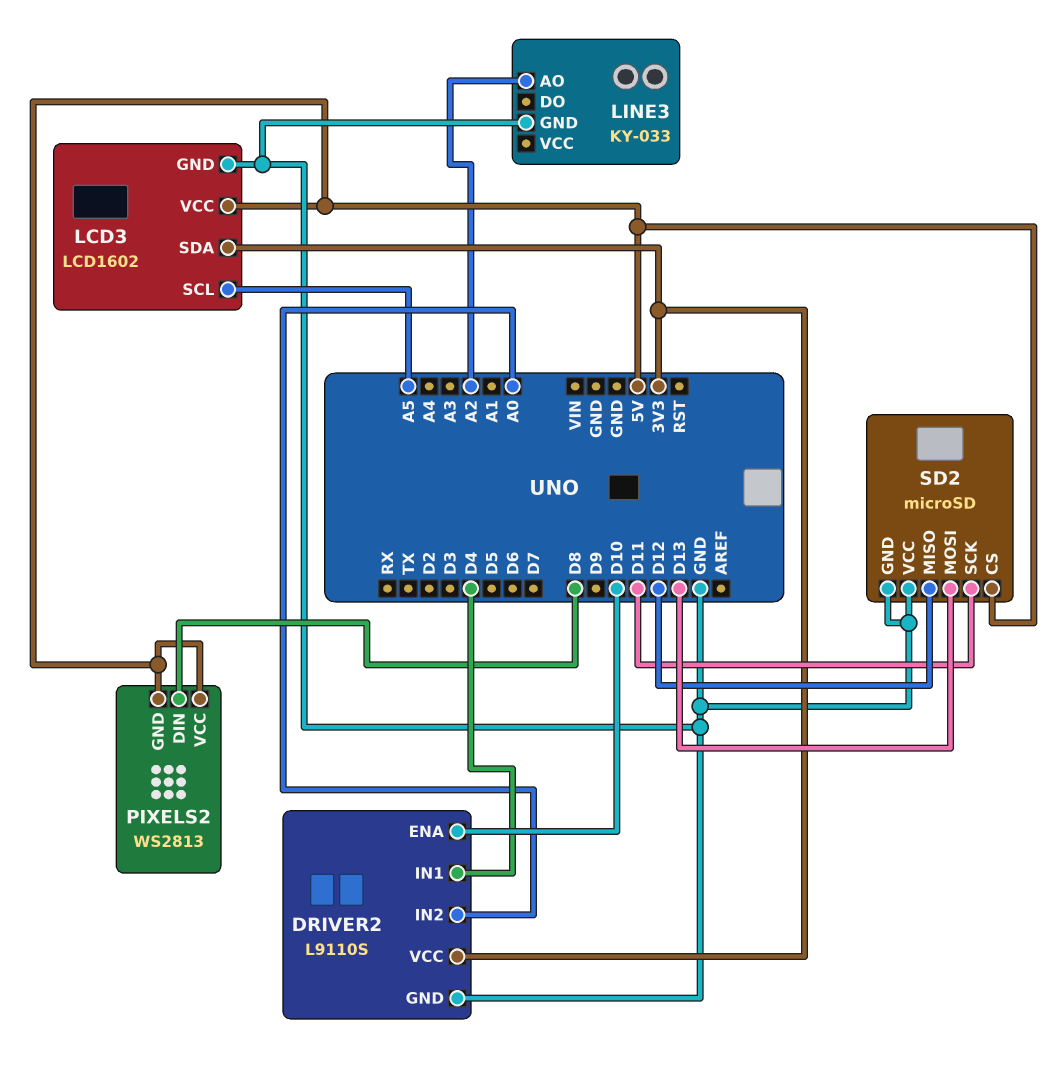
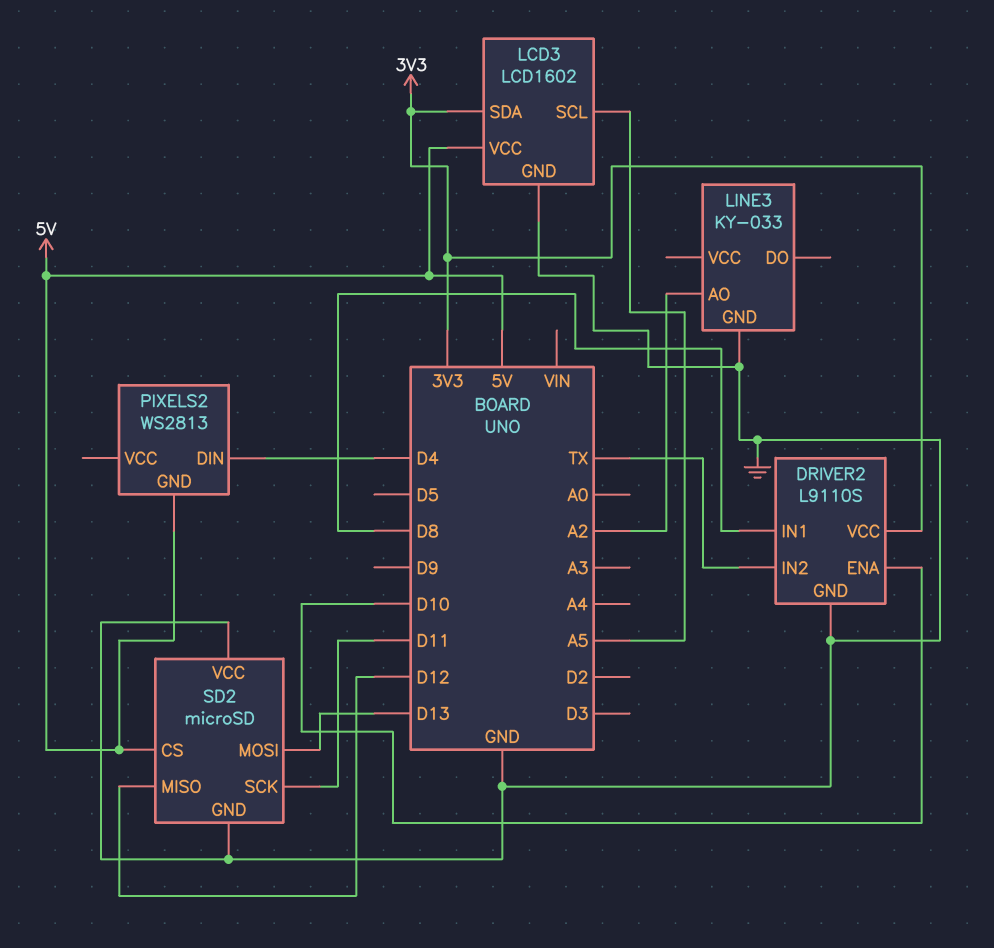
DRIVER2 pin IN1: D4 -> D8
DRIVER2 pin IN2: A0 -> TX
PIXELS2 pin DIN: D8 -> D4
PIXELS2 pin VCC: 5V -> none

